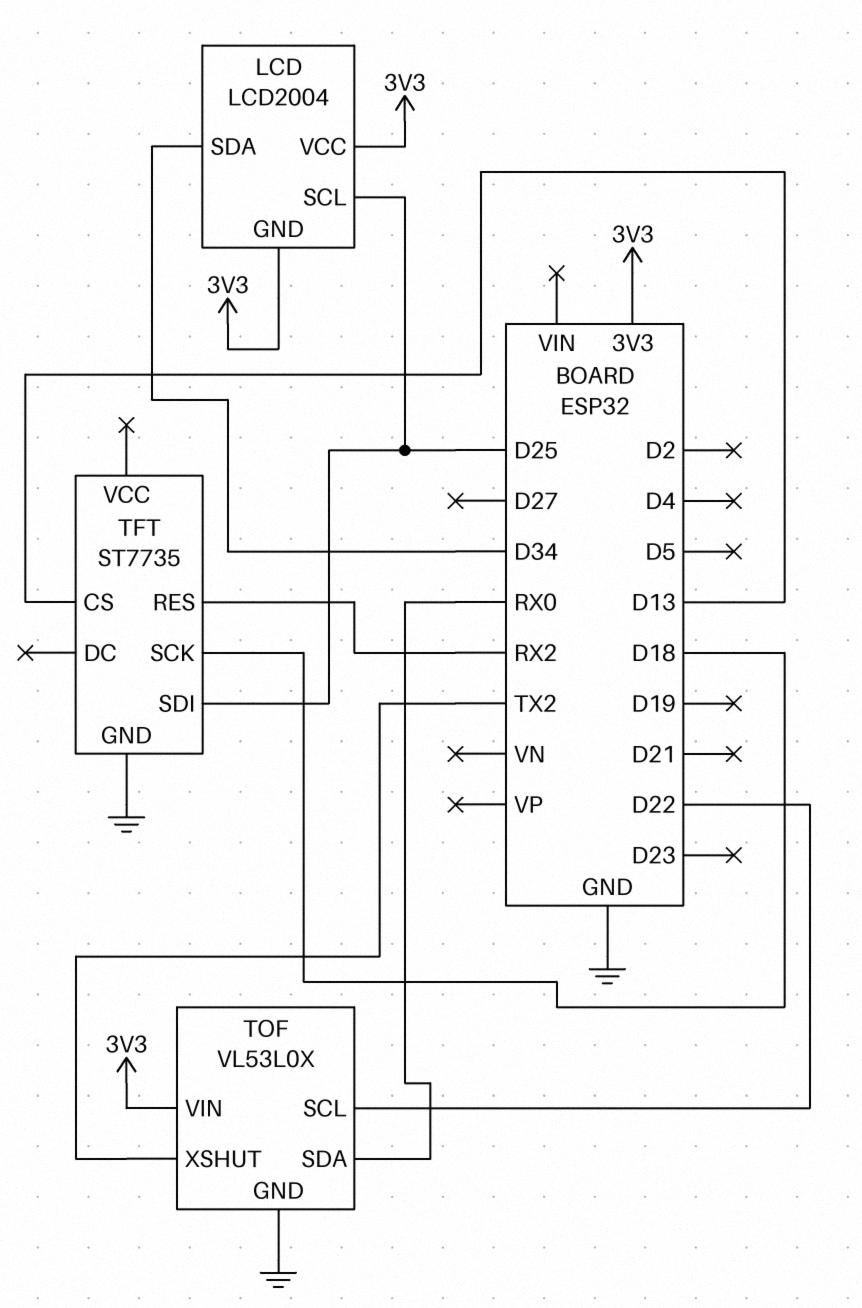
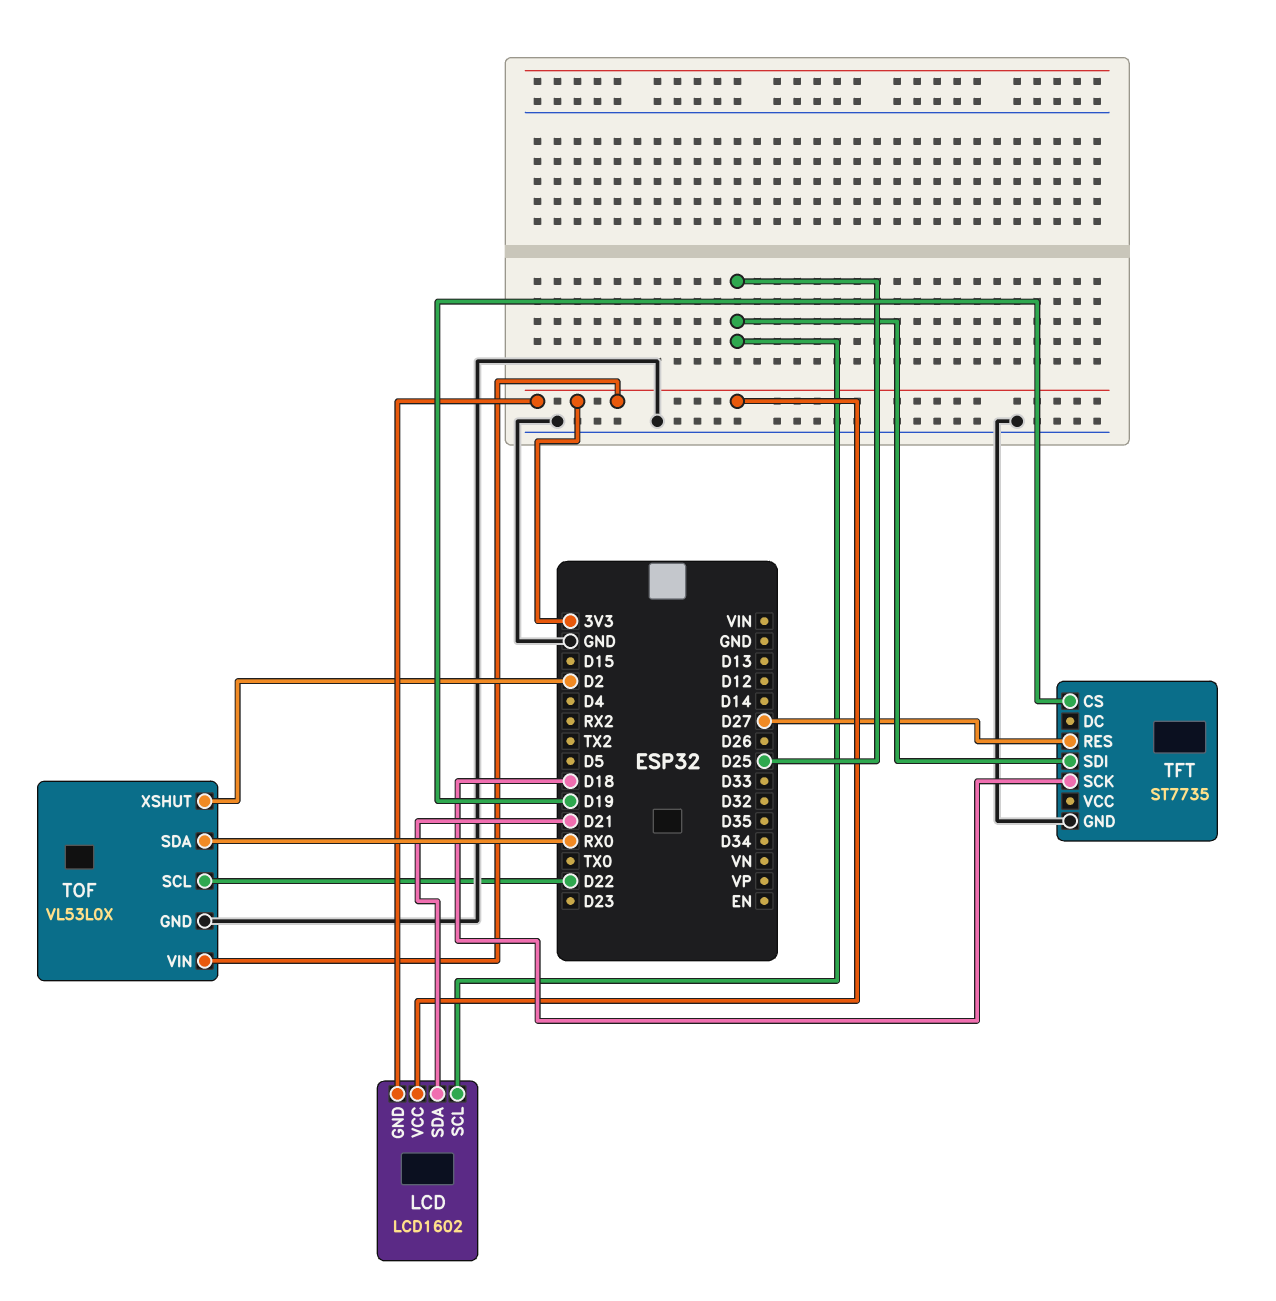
LCD: LCD2004 -> LCD1602
LCD pin SDA: D34 -> D21
TFT pin CS: D13 -> D19
TFT pin RES: RX2 -> D27
TOF pin XSHUT: TX2 -> D2

